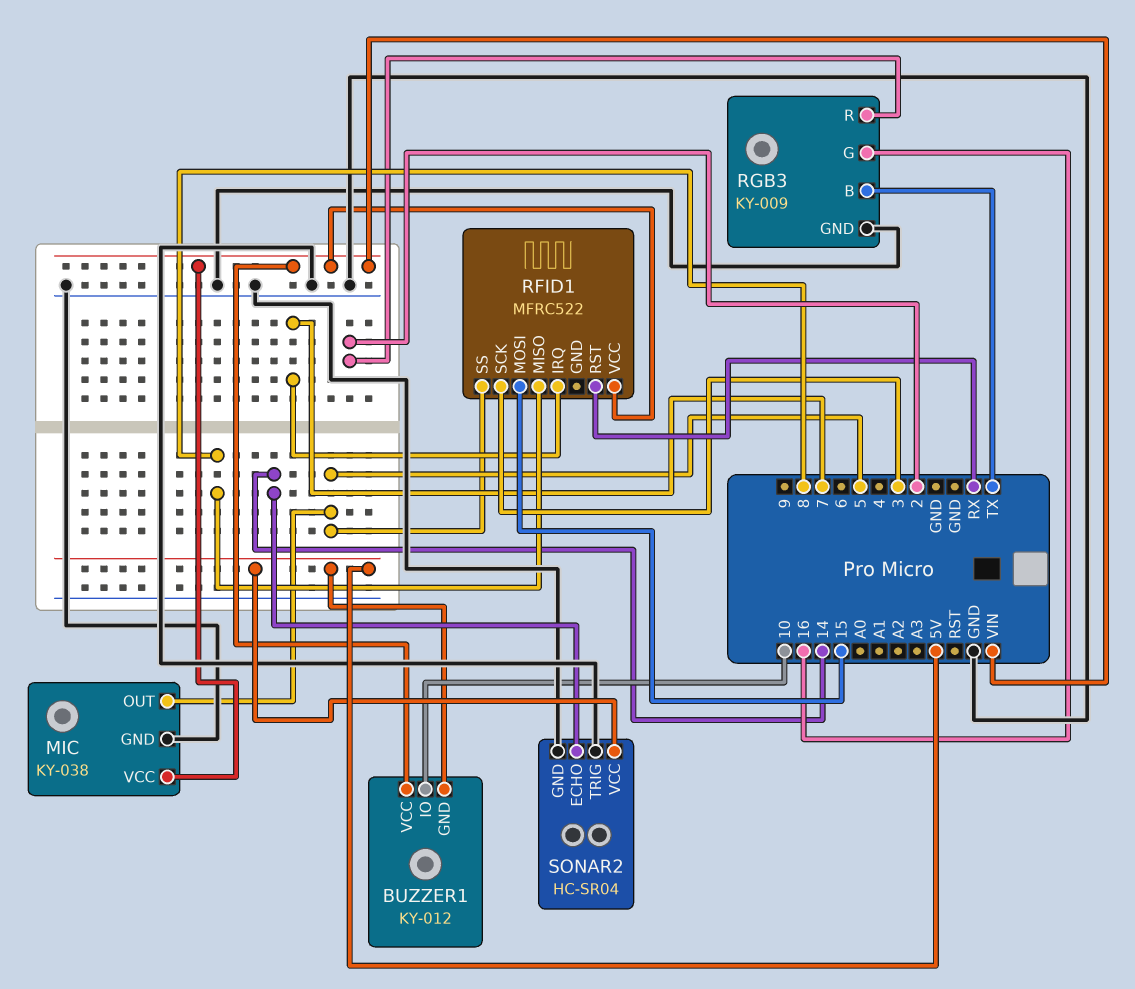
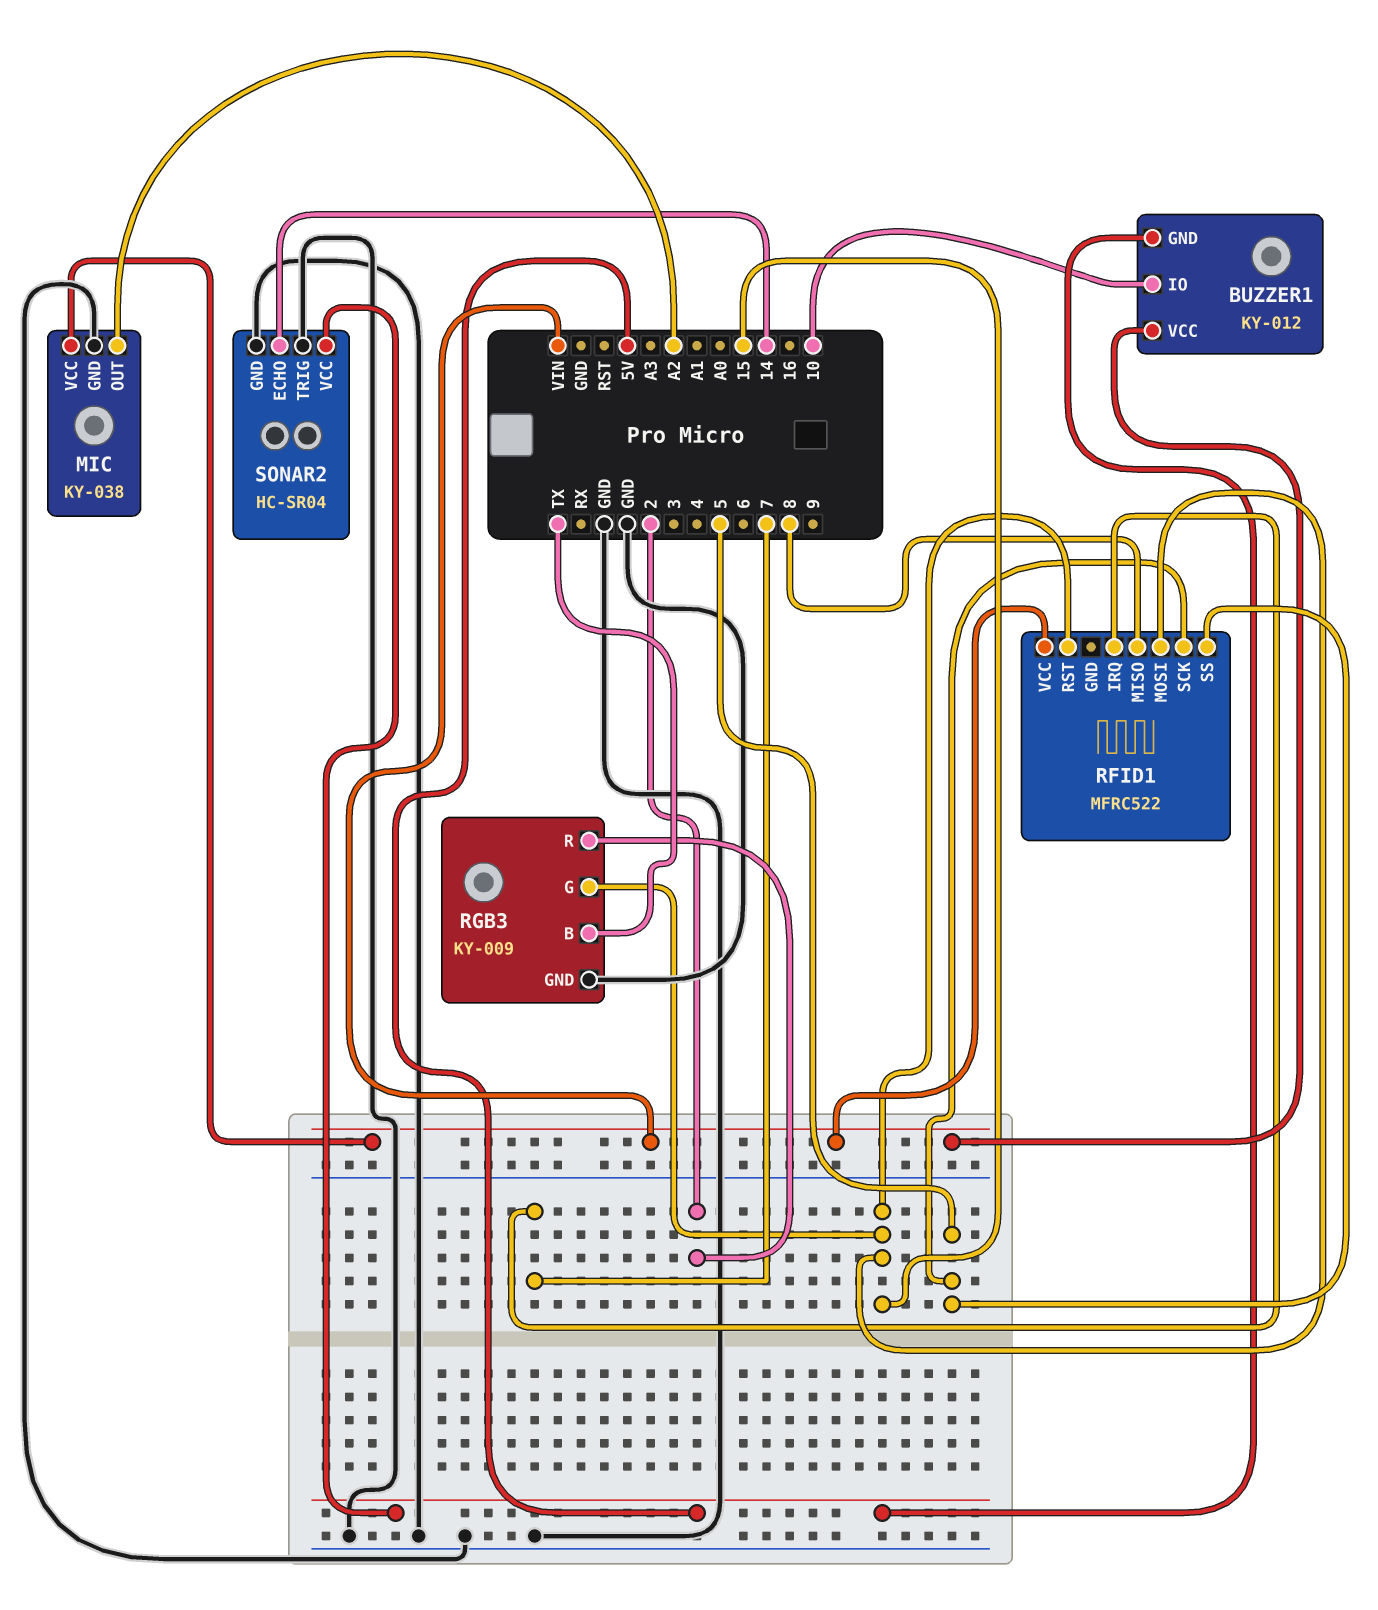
MIC pin OUT: 5 -> A2
RFID1 pin RST: RX -> 15
RFID1 pin SCK: 3 -> 5
RGB3 pin G: 16 -> 15

